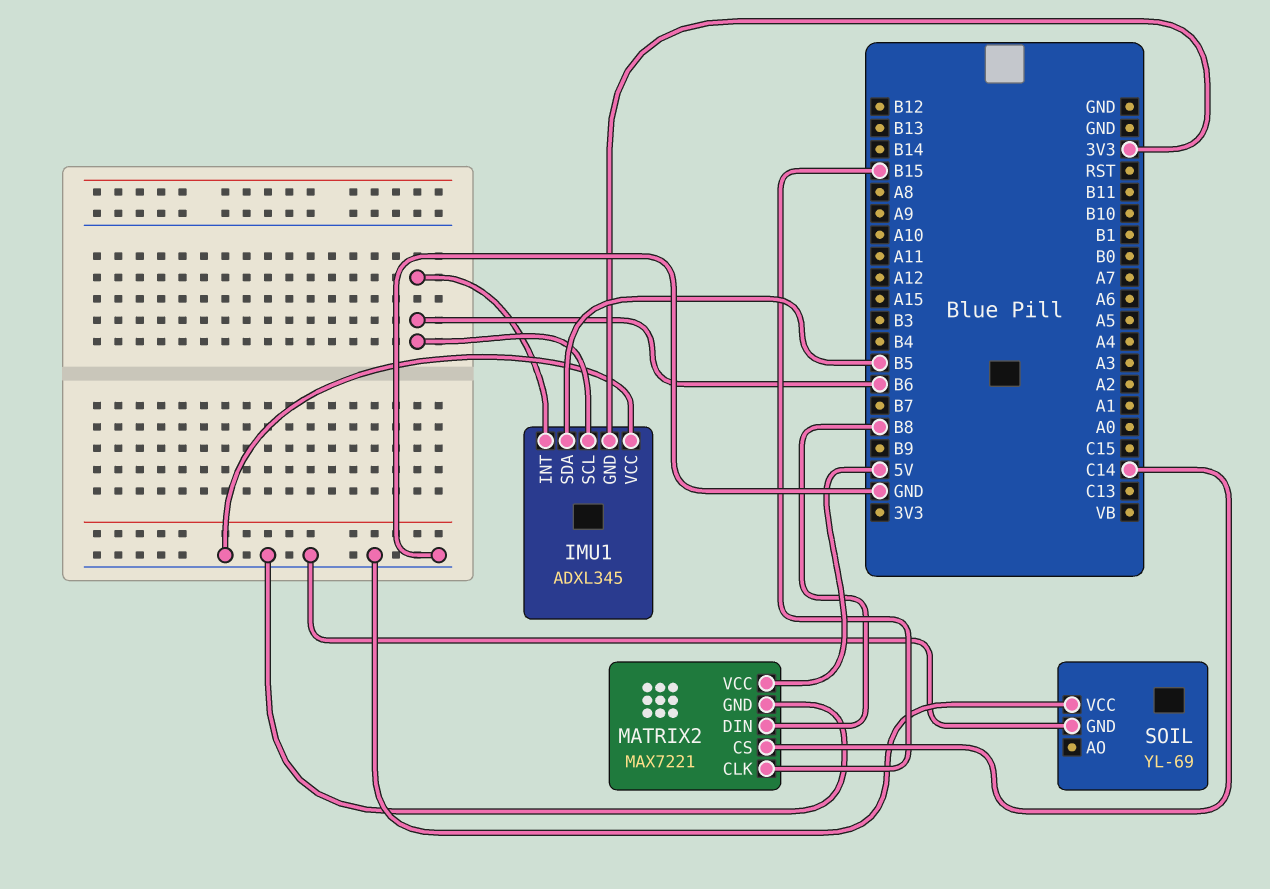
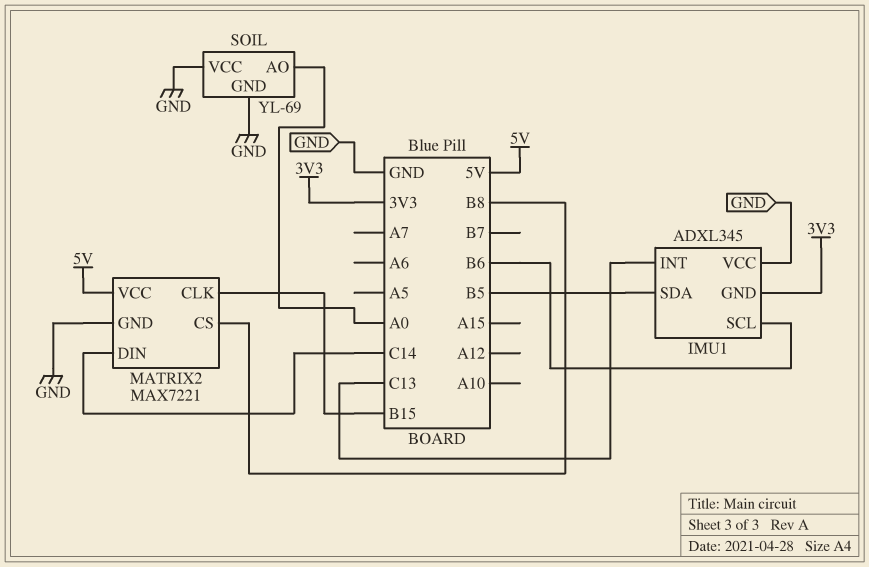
IMU1 pin INT: B6 -> C13
MATRIX2 pin CS: C14 -> B8
MATRIX2 pin DIN: B8 -> C14
SOIL pin AO: none -> A0

